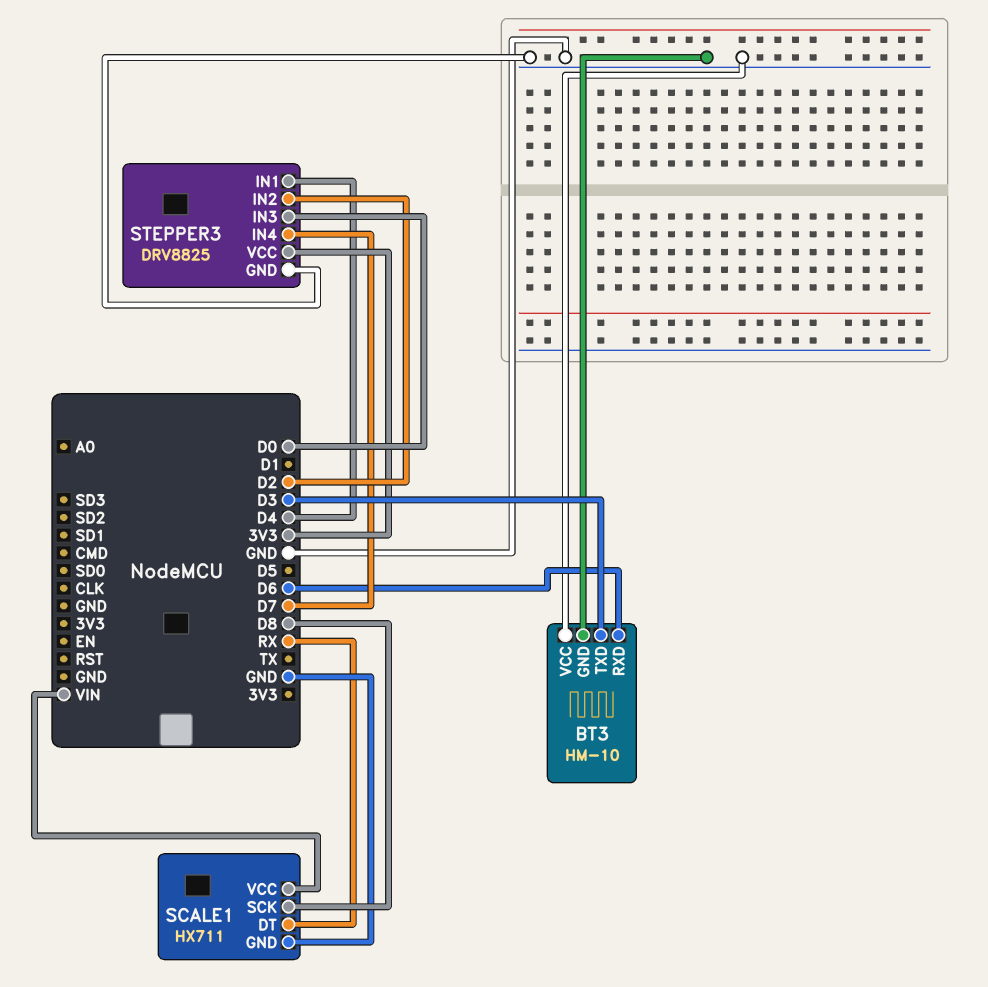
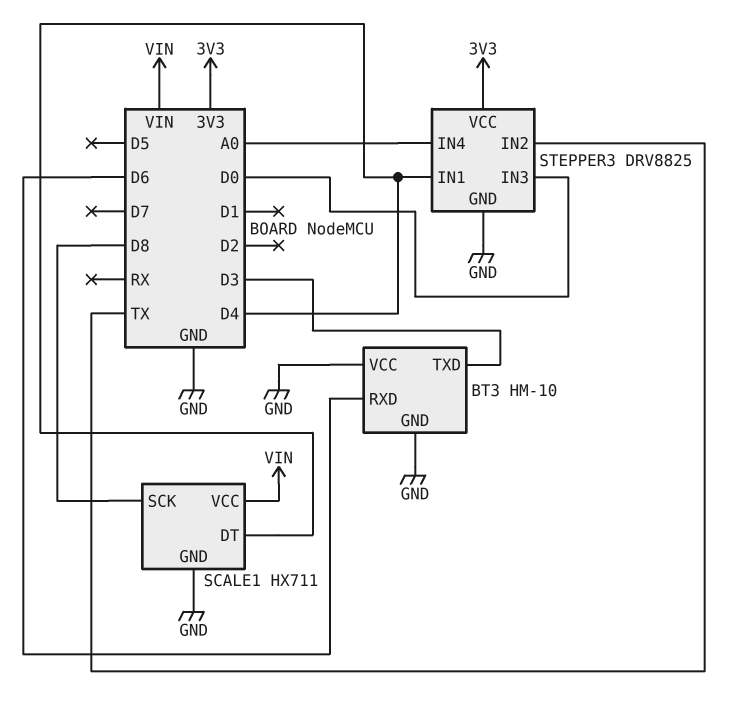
SCALE1 pin DT: RX -> D4
STEPPER3 pin IN2: D2 -> TX
STEPPER3 pin IN4: D7 -> A0

